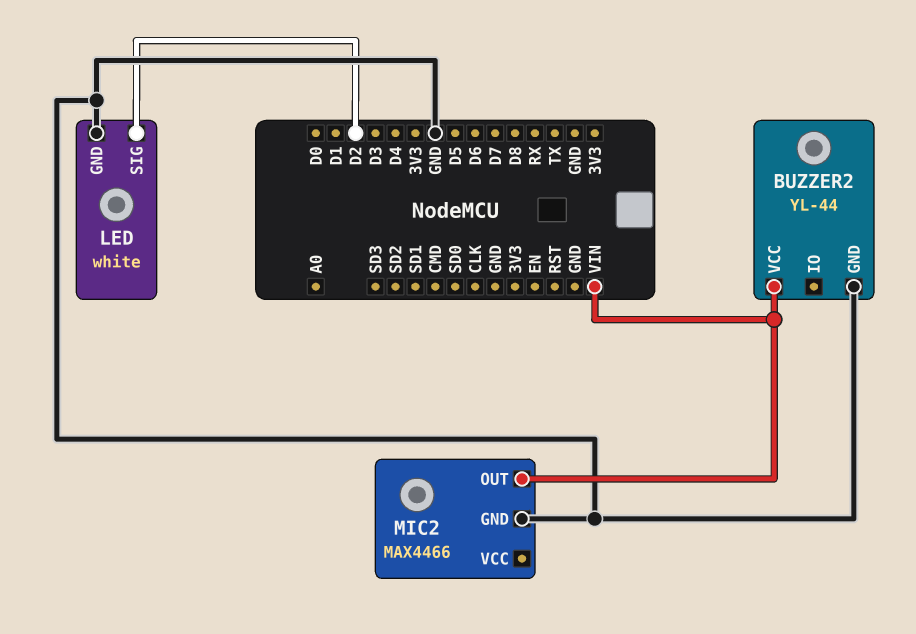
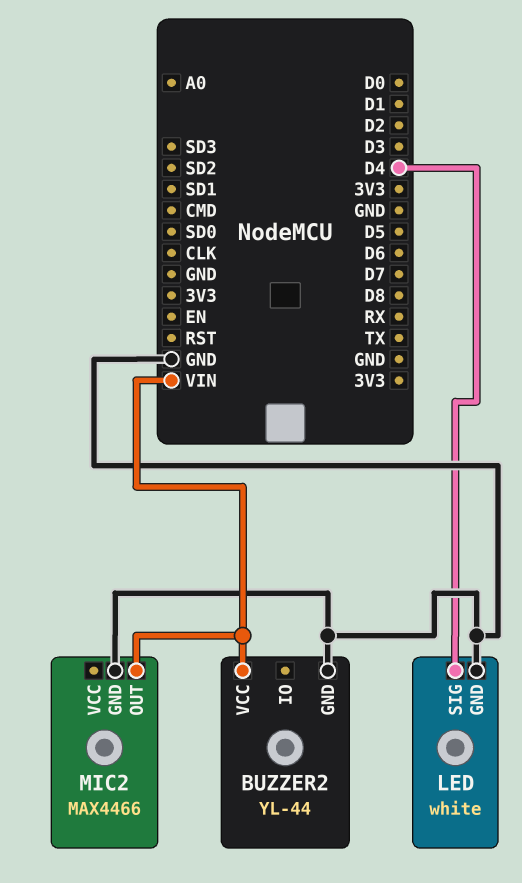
LED pin SIG: D2 -> D4

